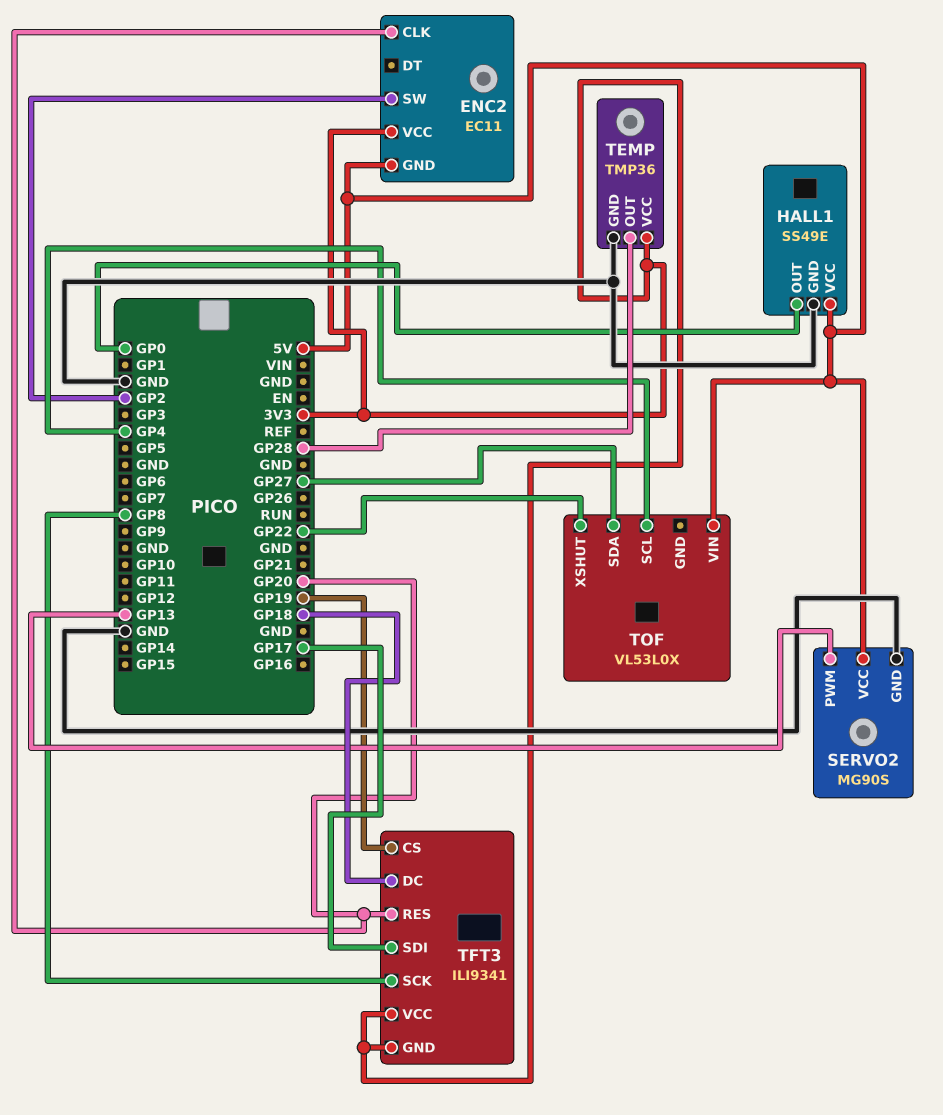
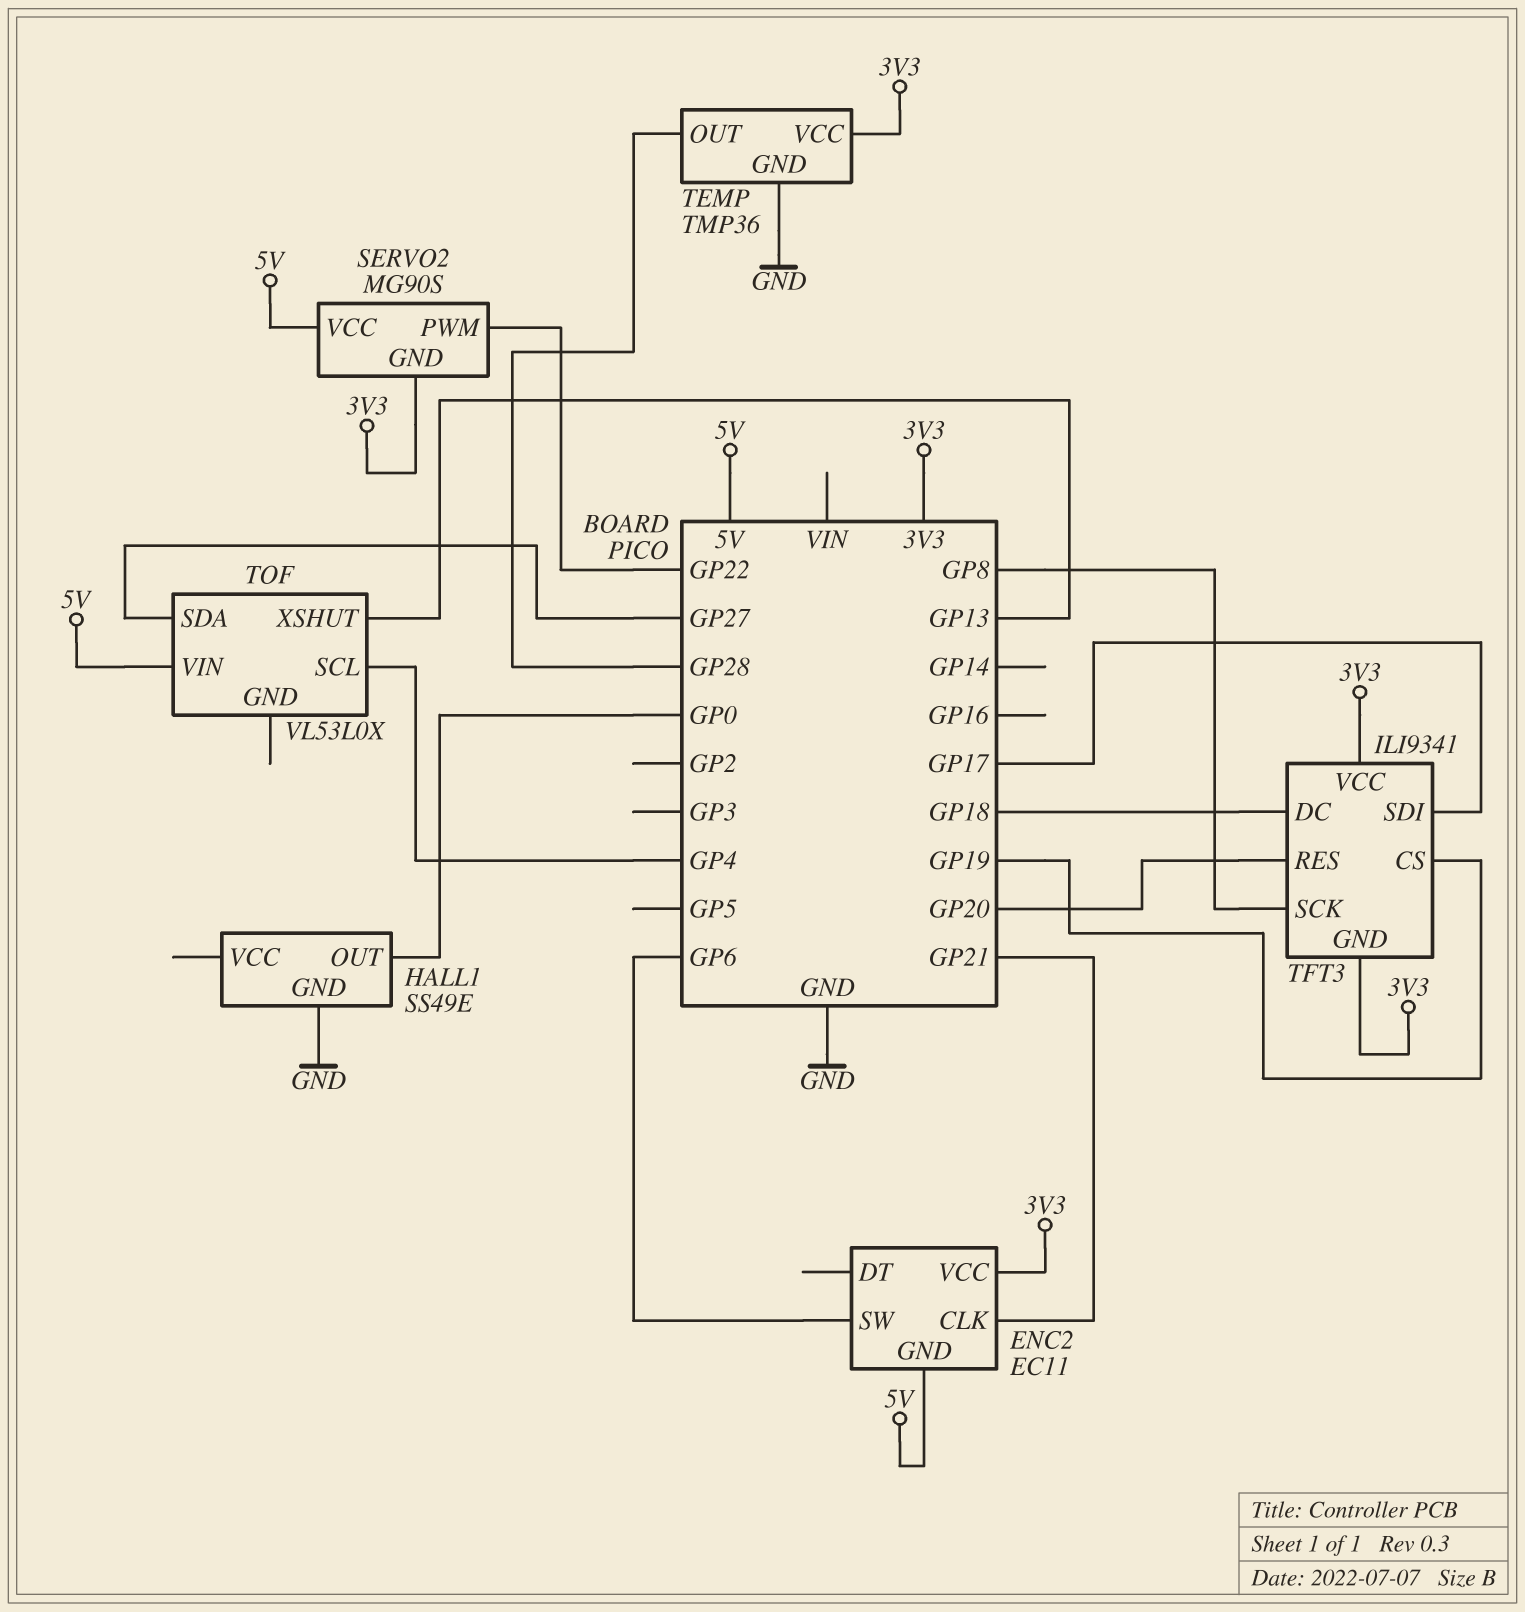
ENC2 pin CLK: GP20 -> GP21
ENC2 pin SW: GP2 -> GP6
HALL1 pin VCC: 5V -> none
SERVO2 pin GND: GND -> 3V3
SERVO2 pin PWM: GP13 -> GP22
TOF pin XSHUT: GP22 -> GP13

